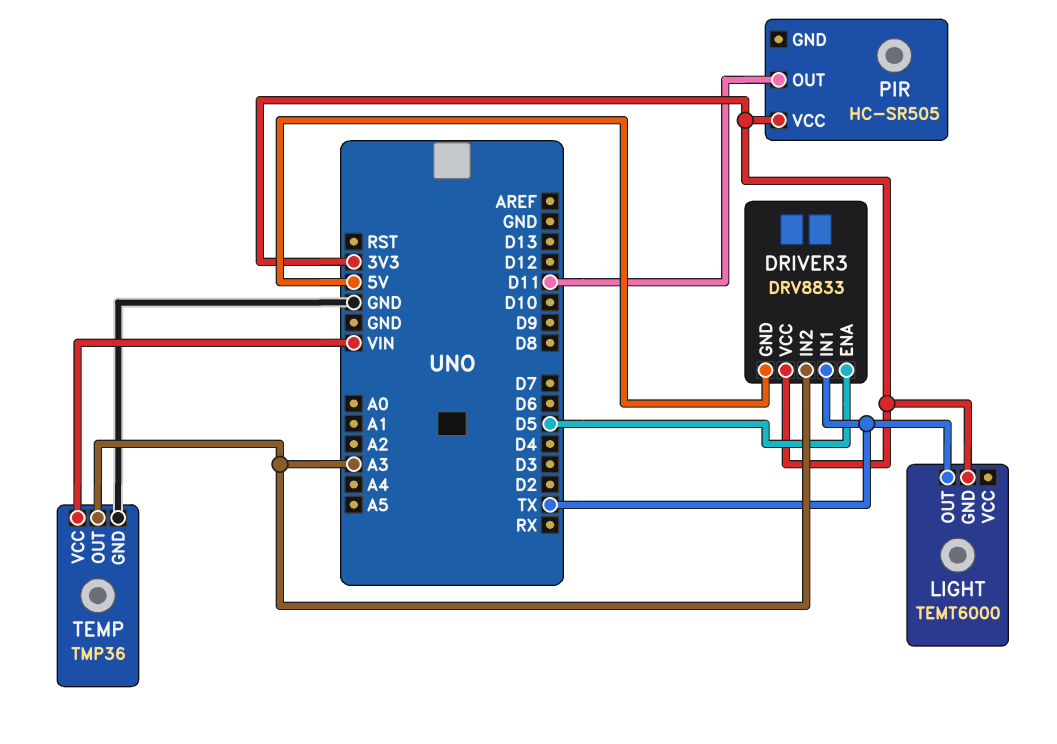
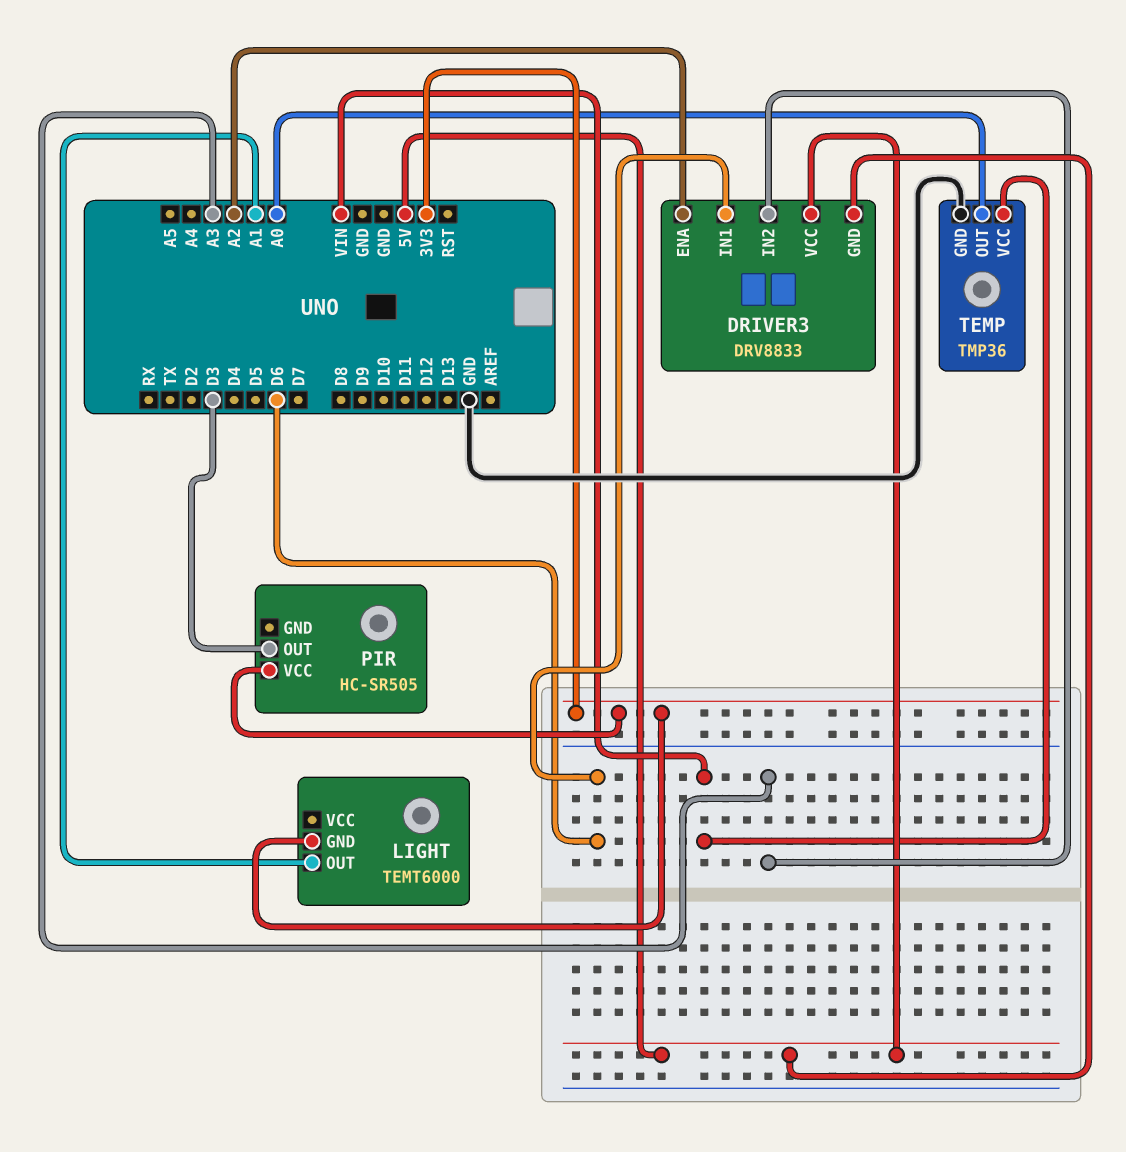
DRIVER3 pin ENA: D5 -> A2
DRIVER3 pin IN1: TX -> D6
DRIVER3 pin VCC: 3V3 -> 5V
LIGHT pin OUT: TX -> A1
PIR pin OUT: D11 -> D3
TEMP pin OUT: A3 -> A0

